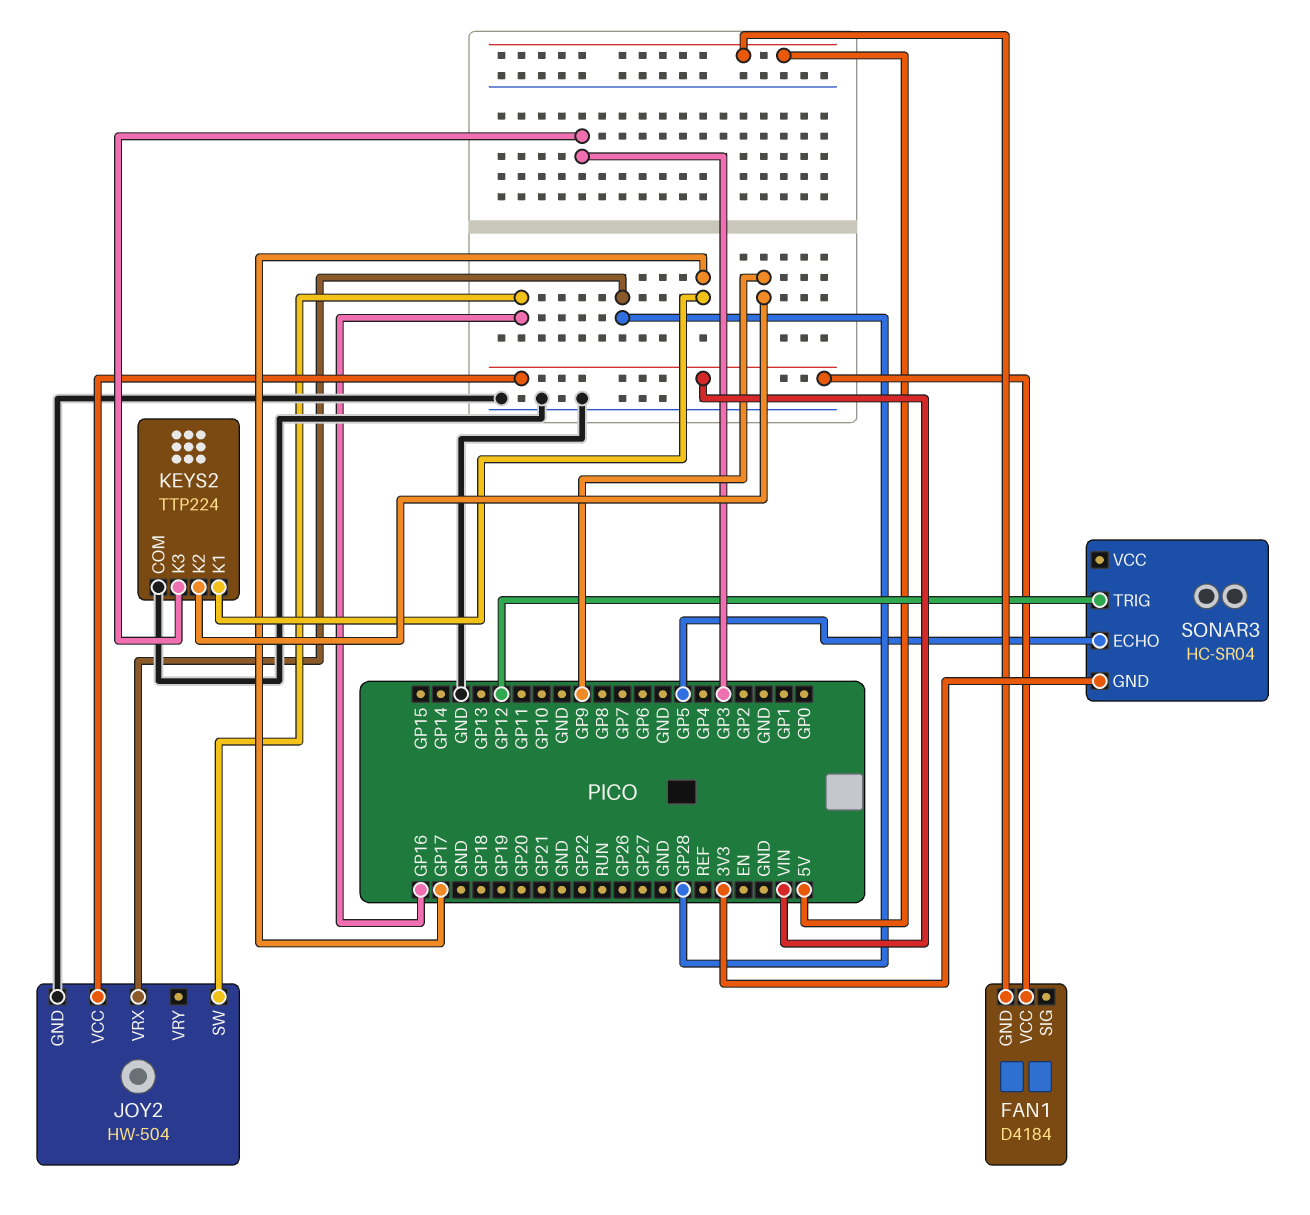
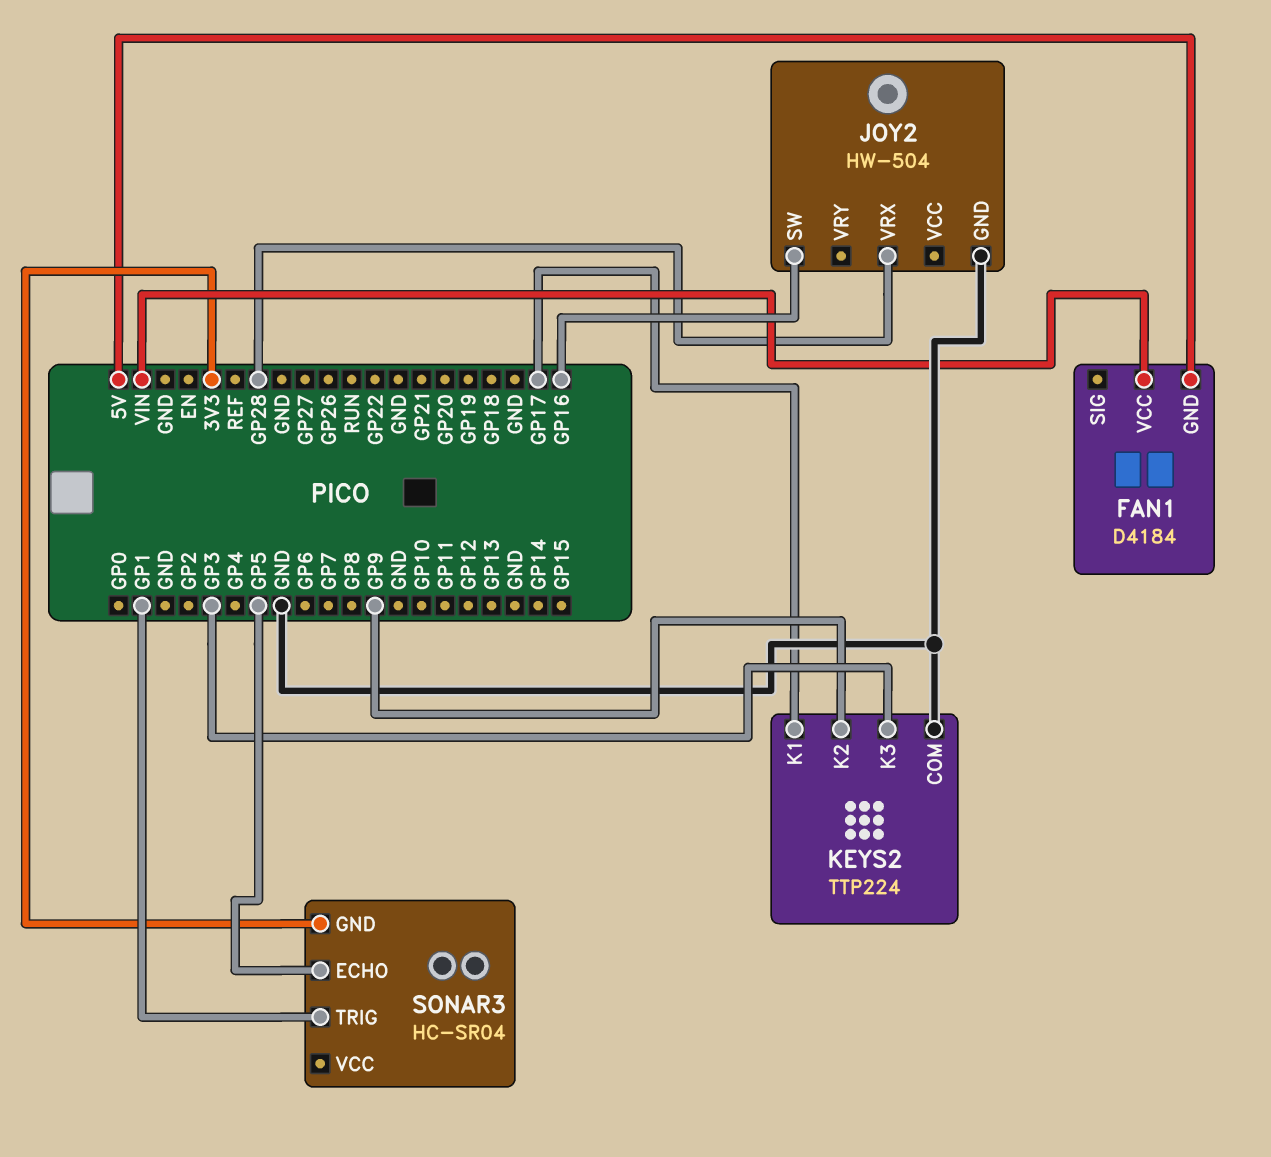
JOY2 pin VCC: VIN -> none
SONAR3 pin TRIG: GP12 -> GP1

